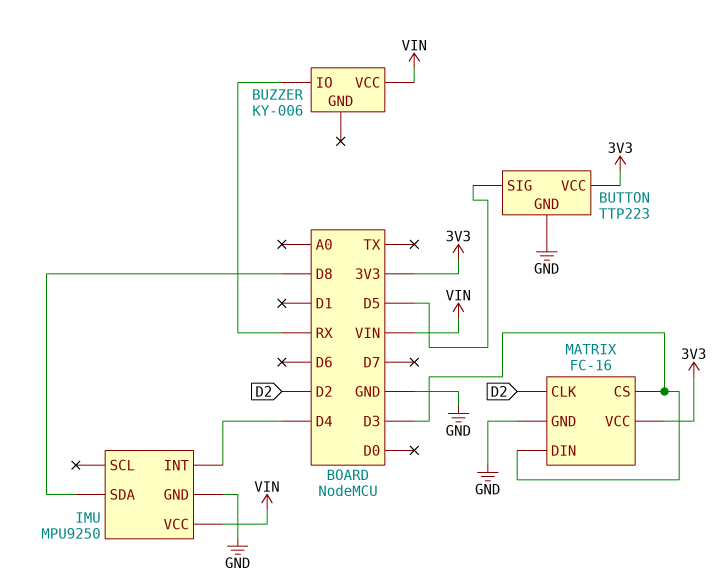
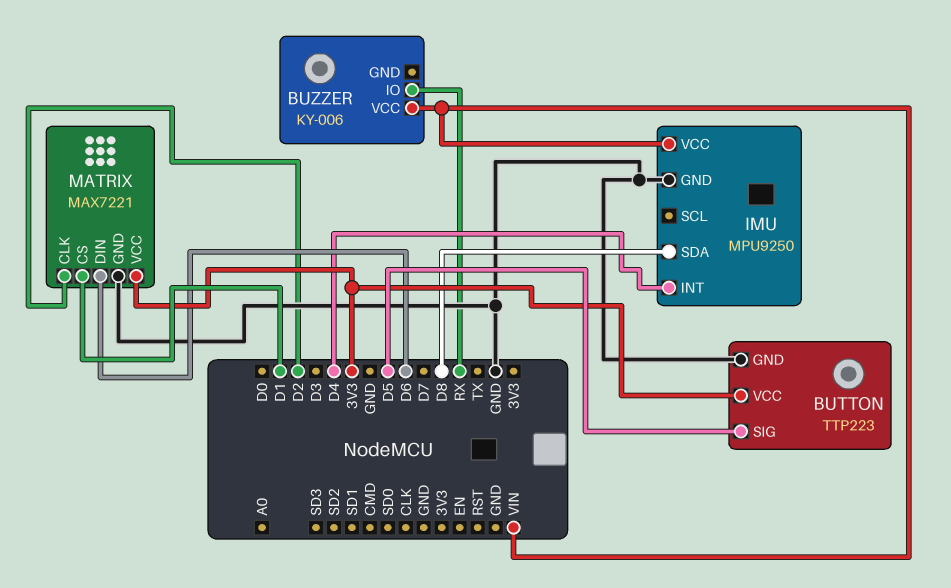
MATRIX: FC-16 -> MAX7221
MATRIX pin CS: D3 -> D1
MATRIX pin DIN: D3 -> D6

